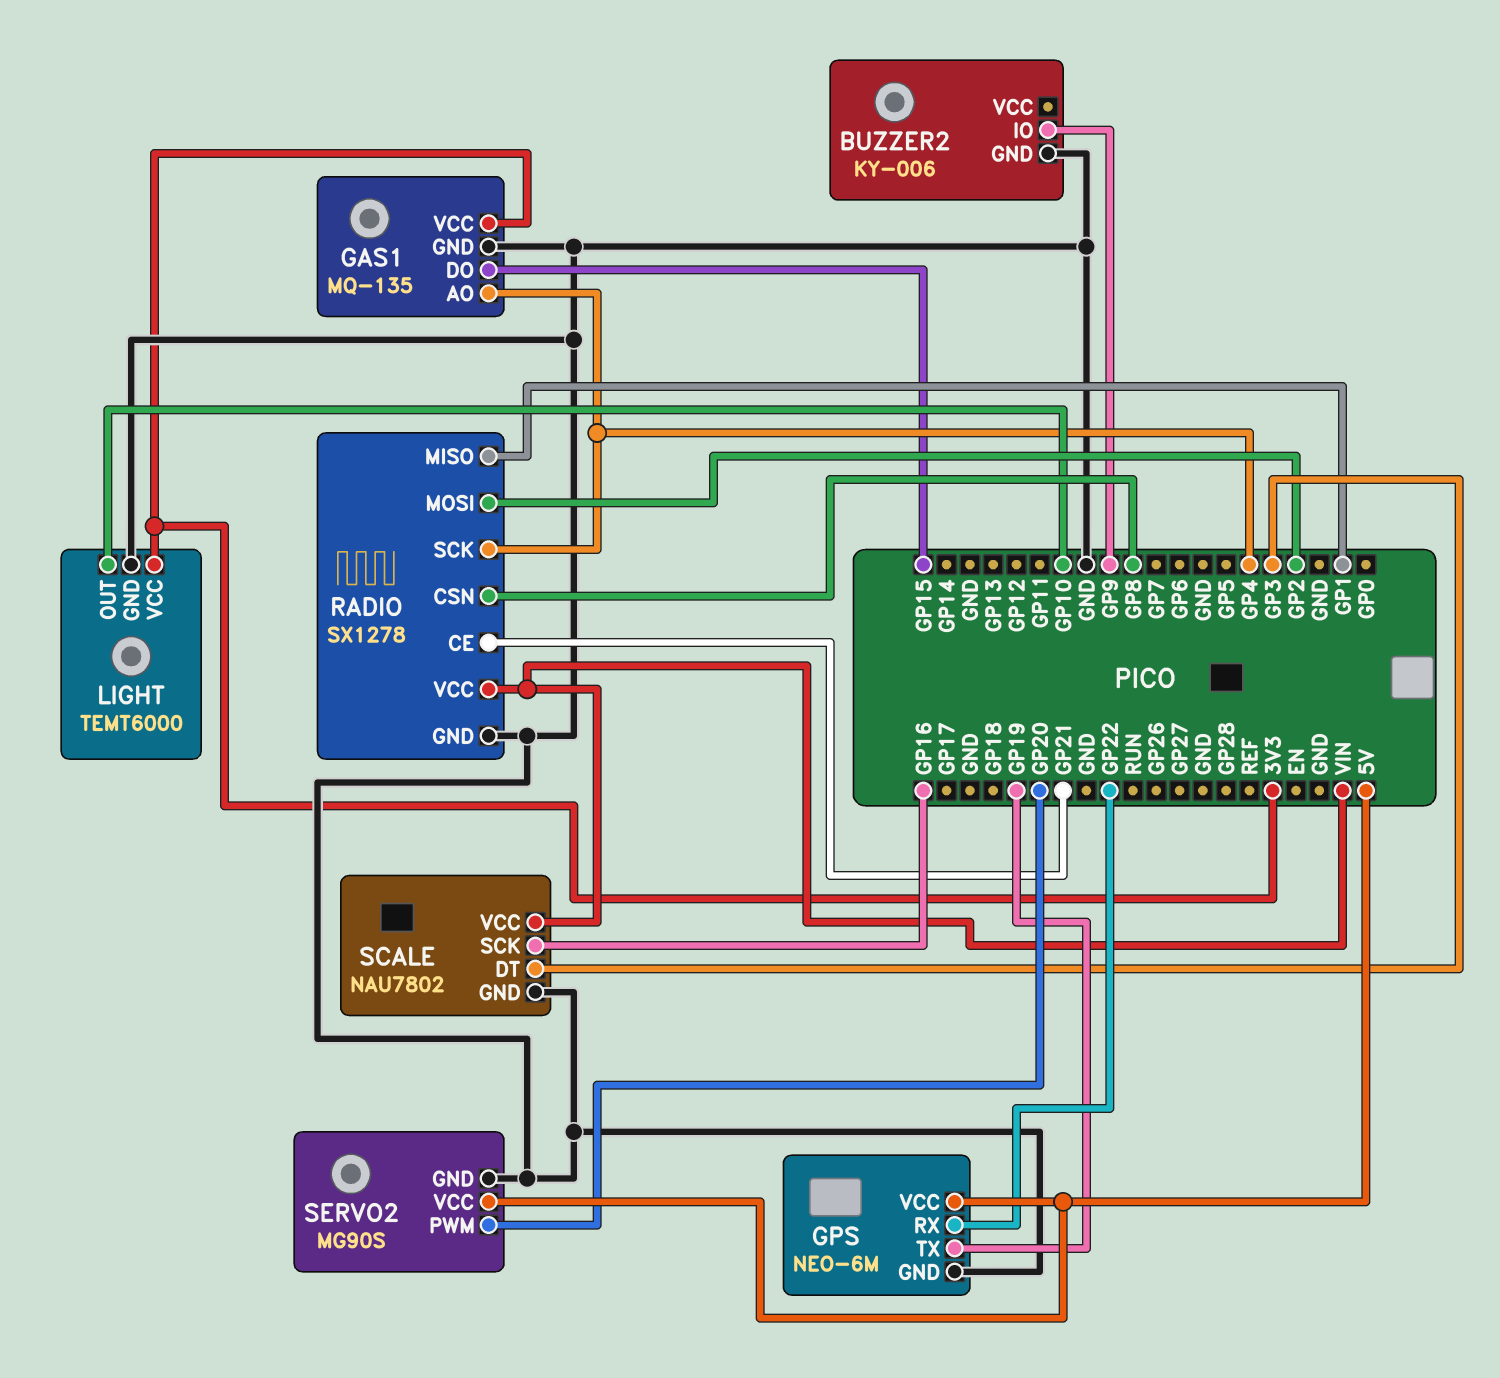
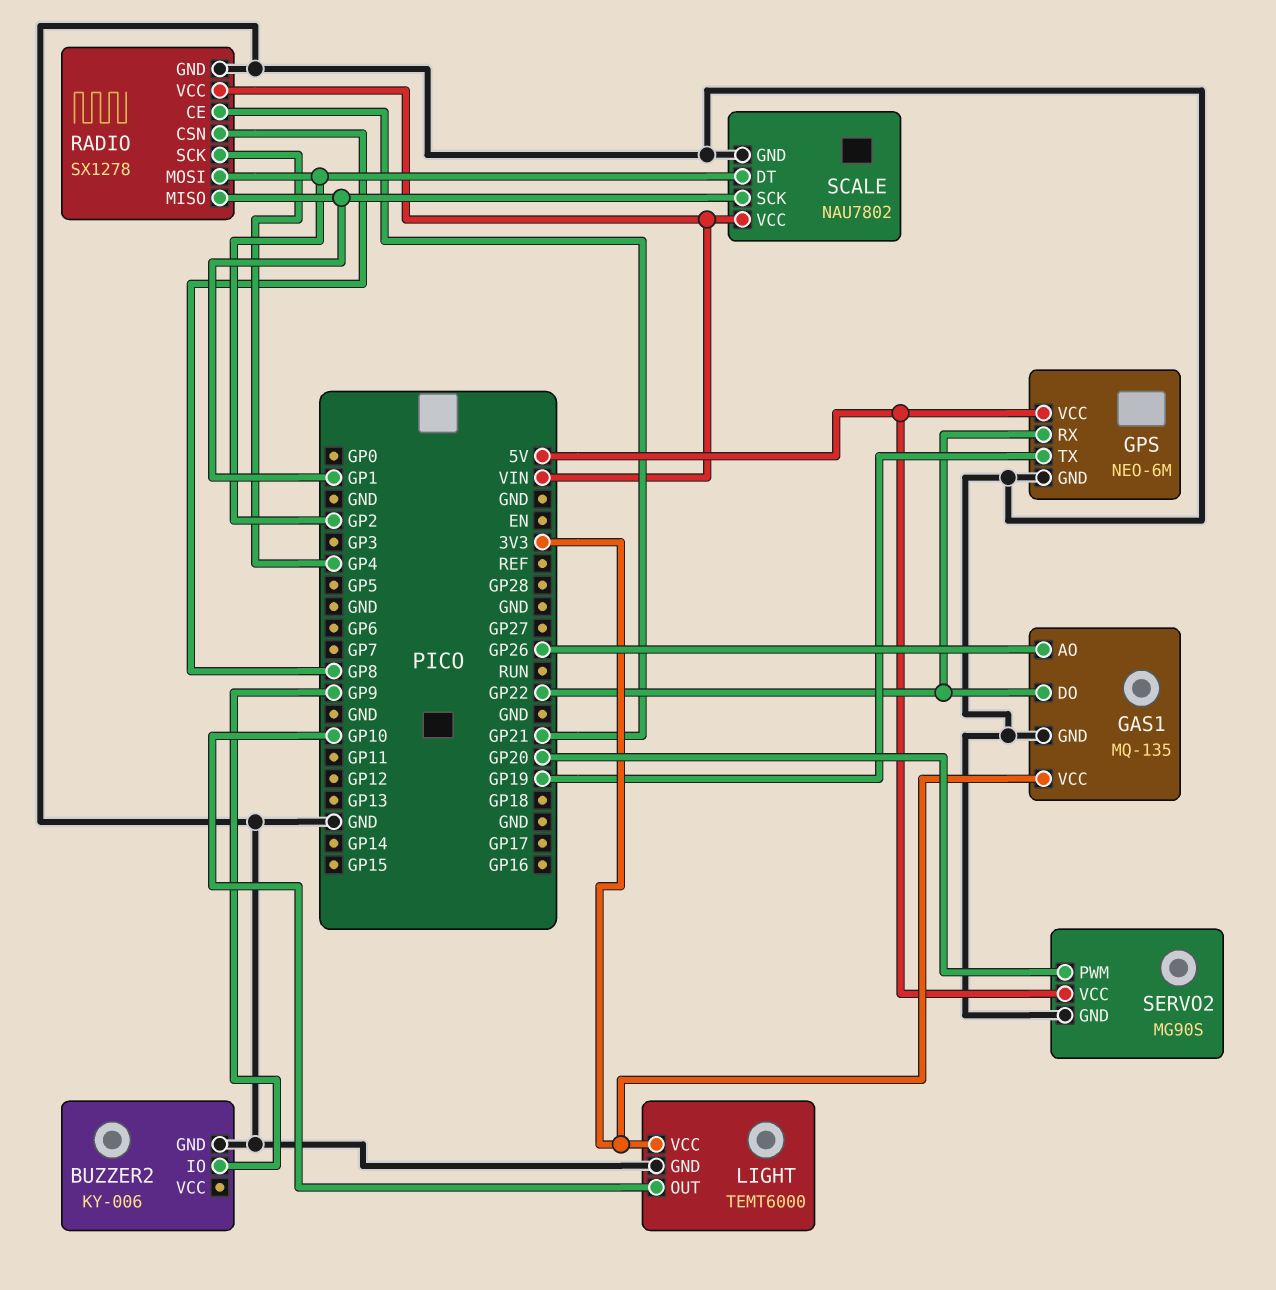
GAS1 pin AO: GP4 -> GP26
GAS1 pin DO: GP15 -> GP22
SCALE pin DT: GP3 -> GP2
SCALE pin SCK: GP16 -> GP1

